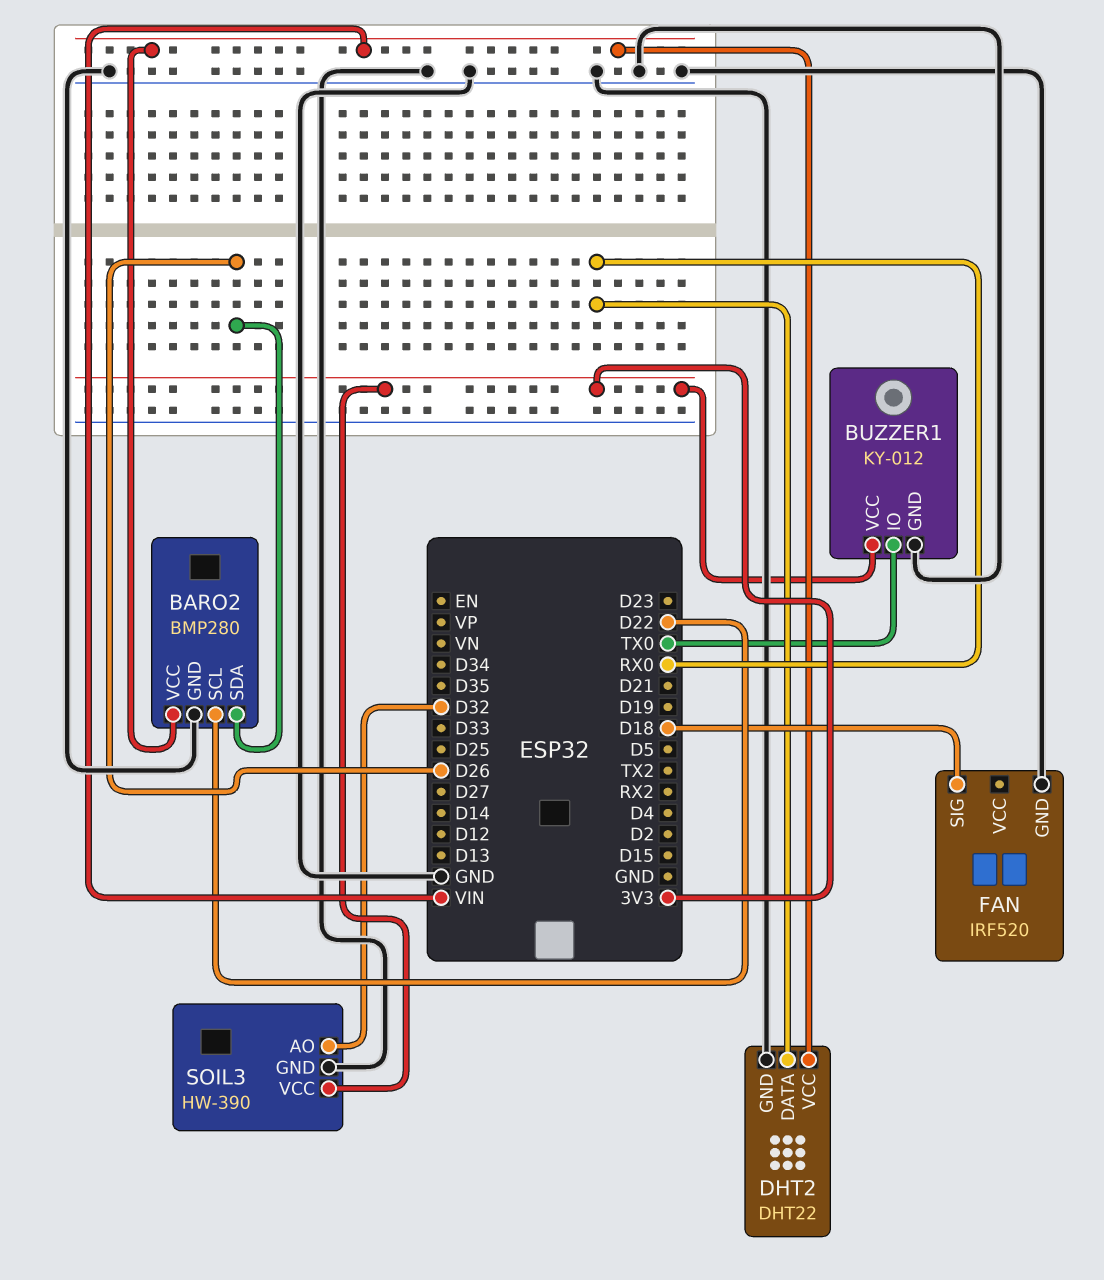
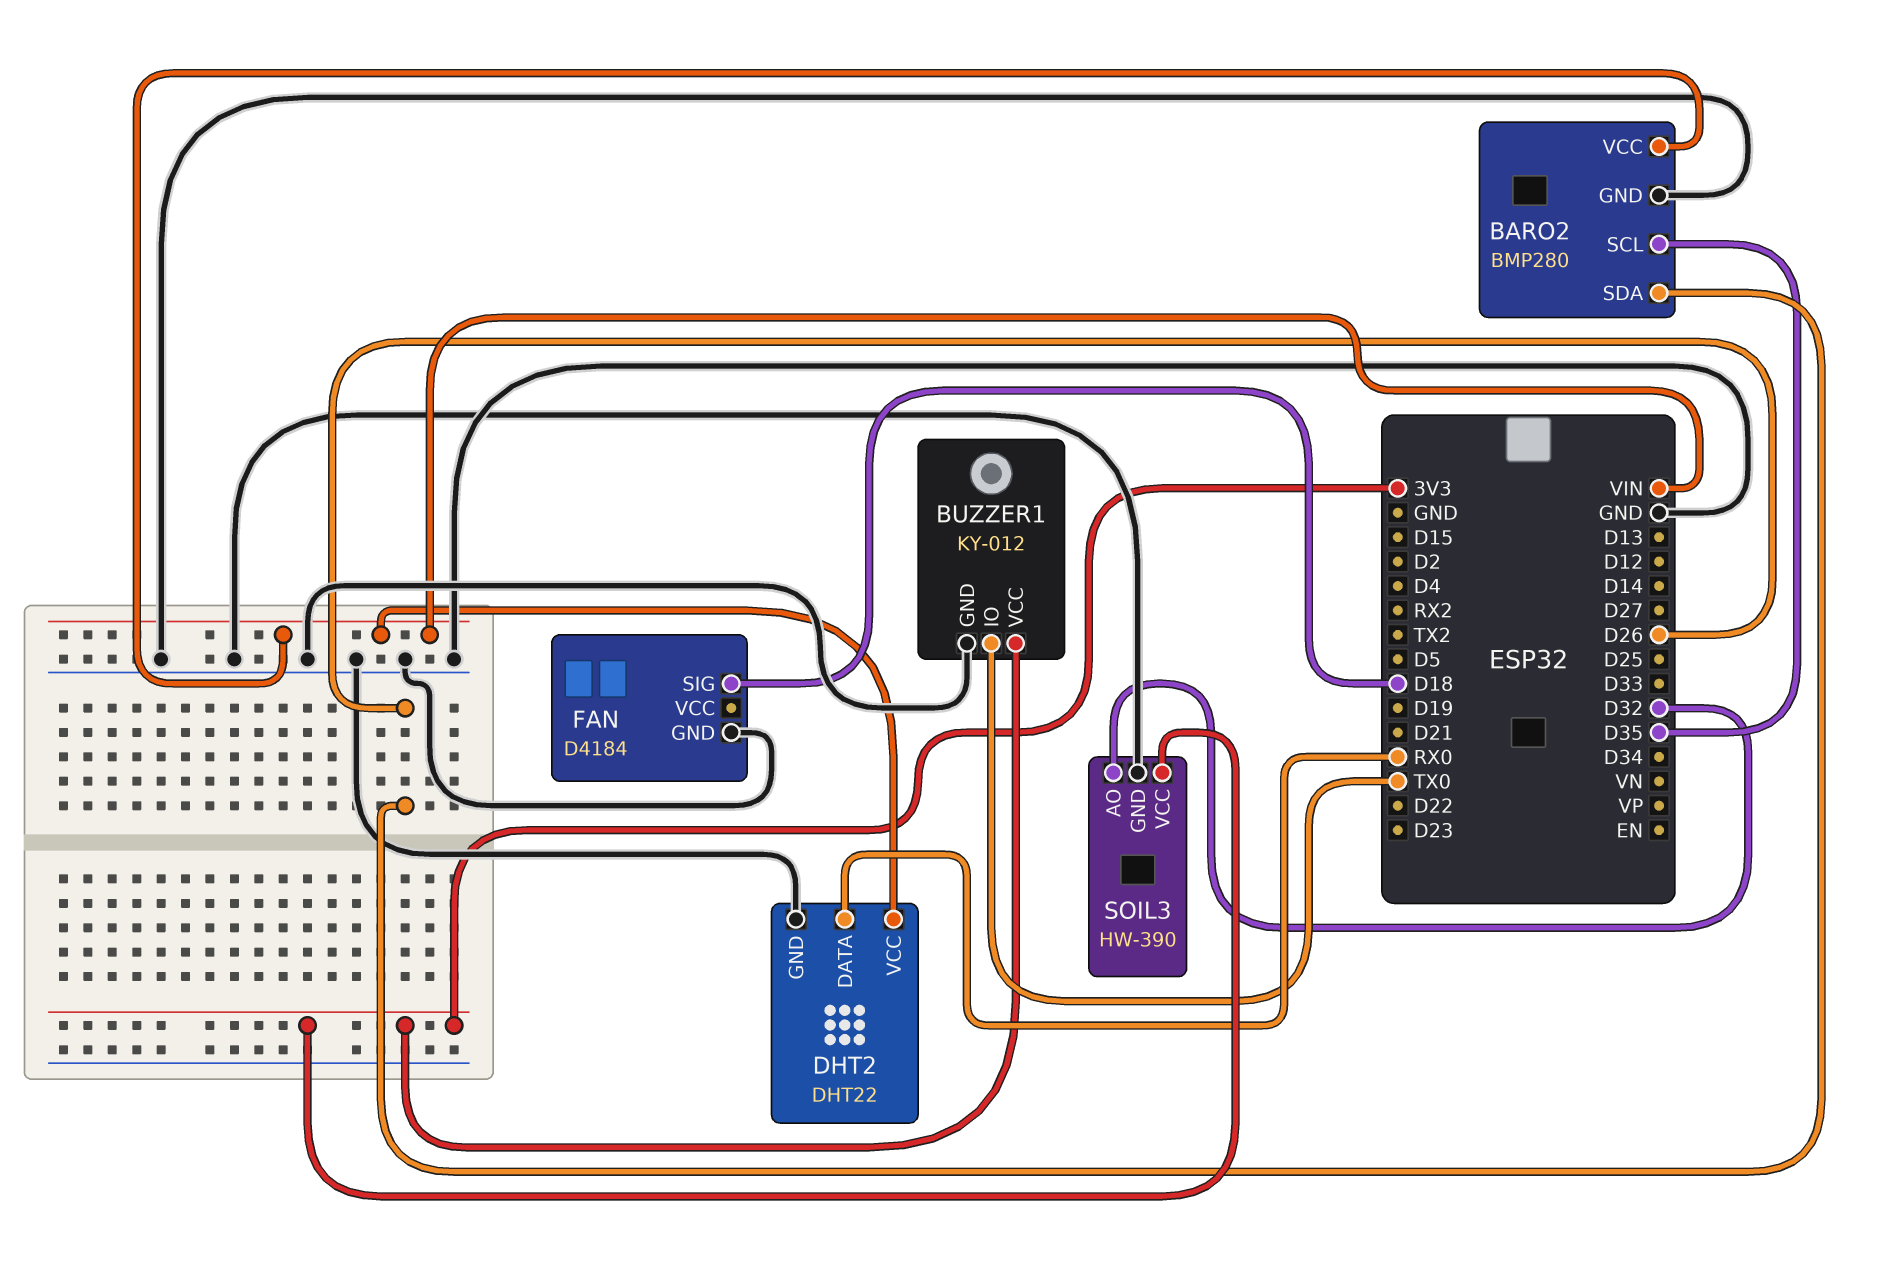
BARO2 pin SCL: D22 -> D35
FAN: IRF520 -> D4184

